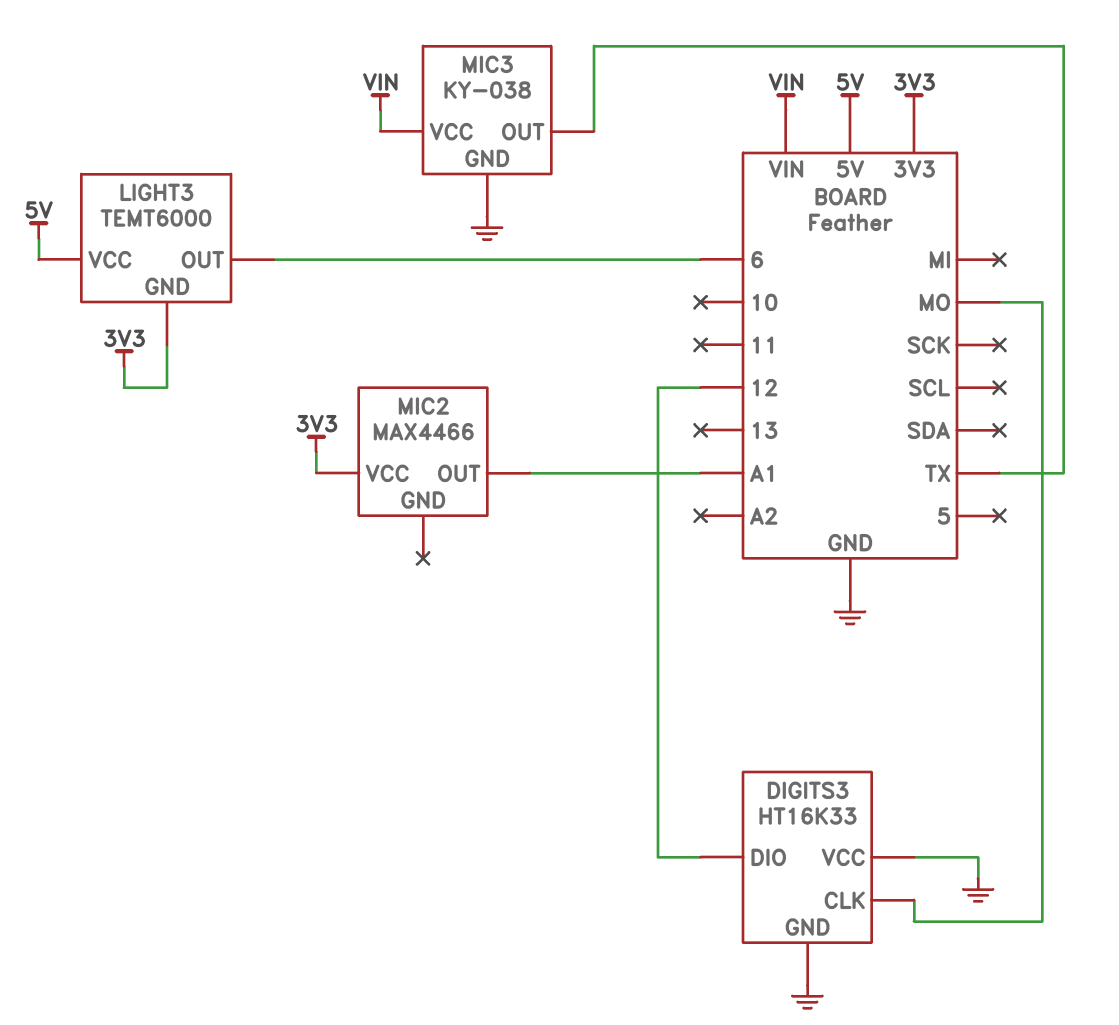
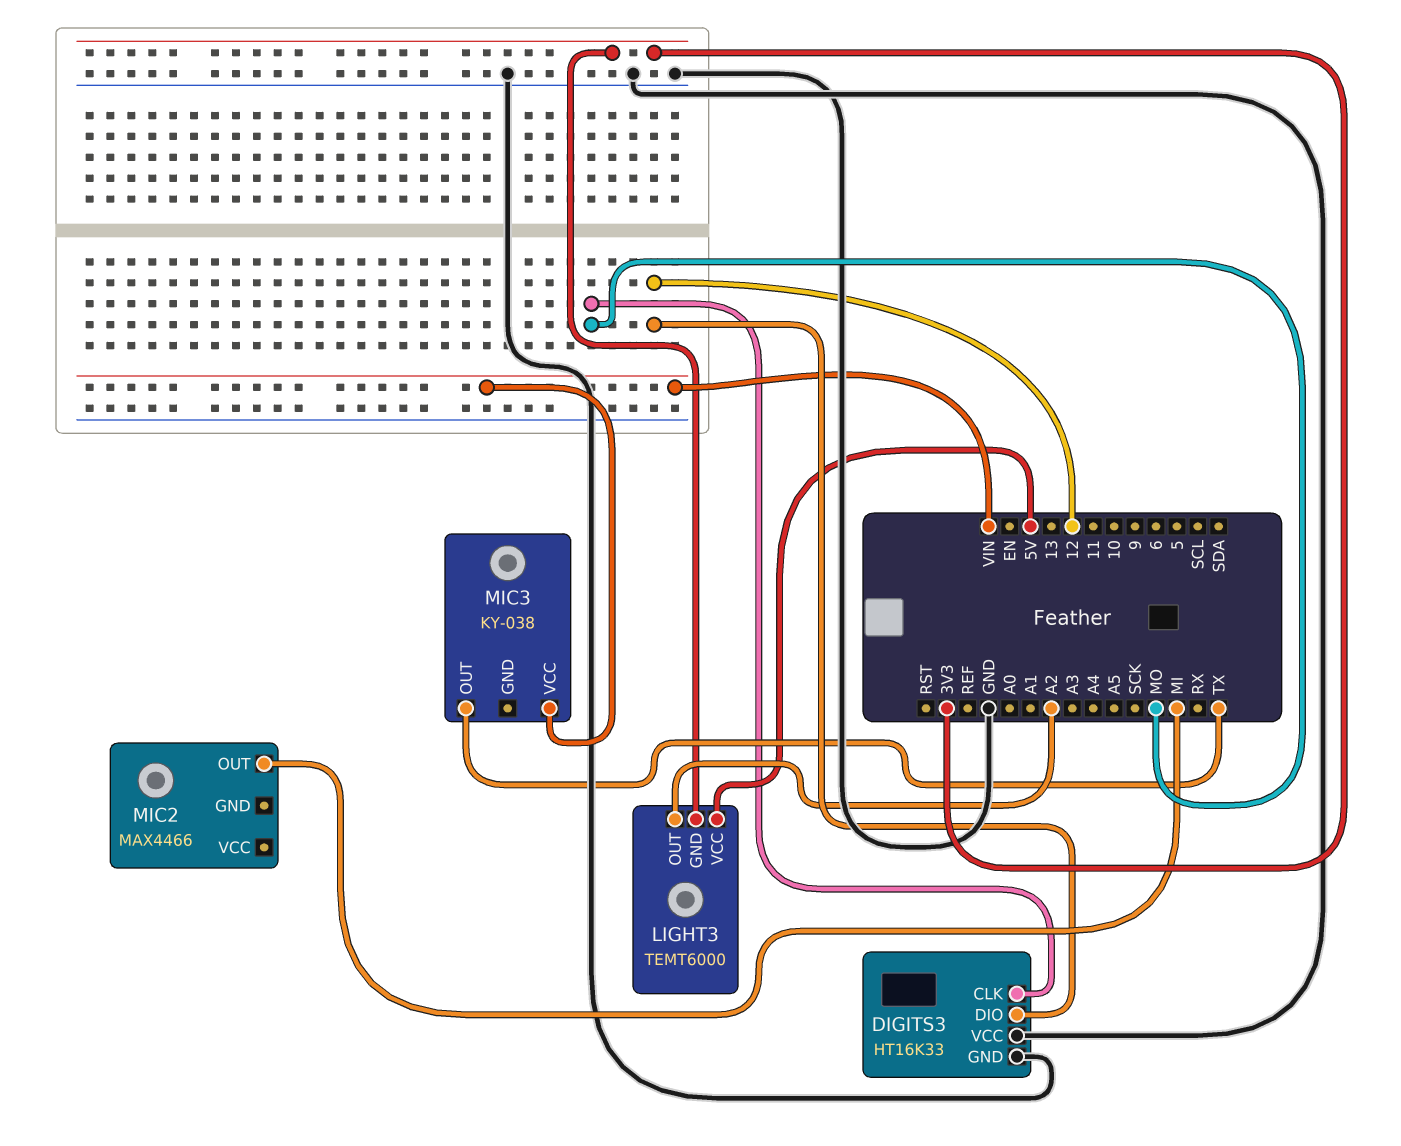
LIGHT3 pin OUT: 6 -> A2
MIC2 pin OUT: A1 -> MI
MIC2 pin VCC: 3V3 -> none
MIC3 pin GND: GND -> none

